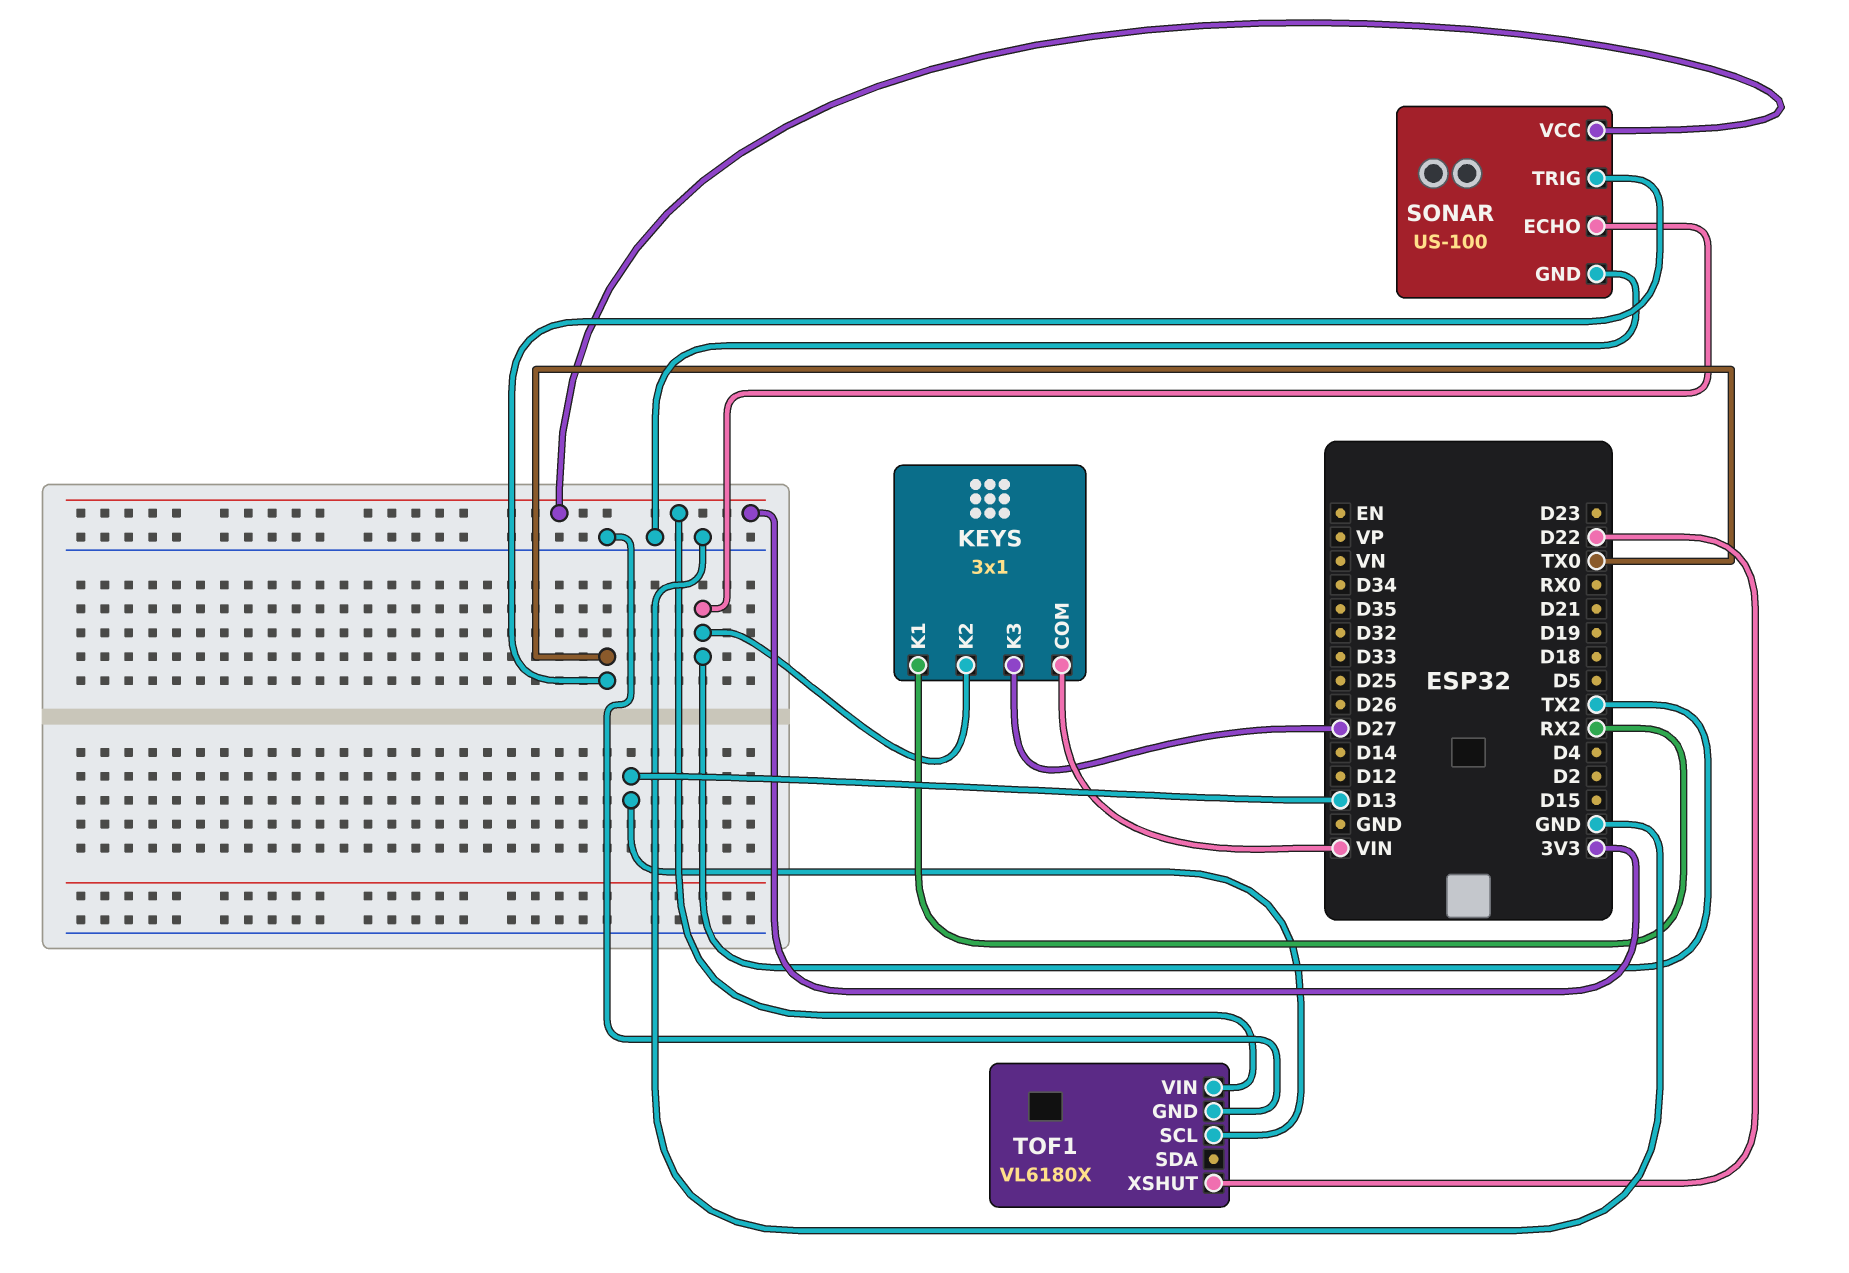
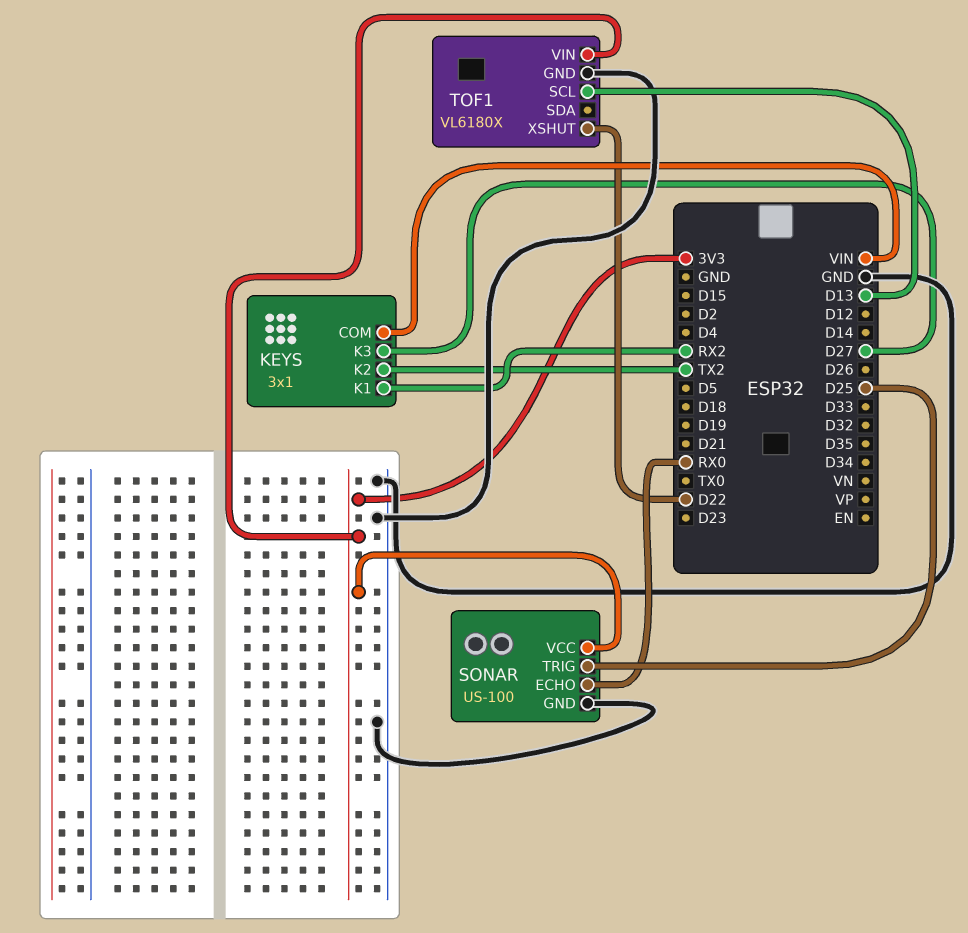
SONAR pin ECHO: TX2 -> RX0
SONAR pin TRIG: TX0 -> D25

